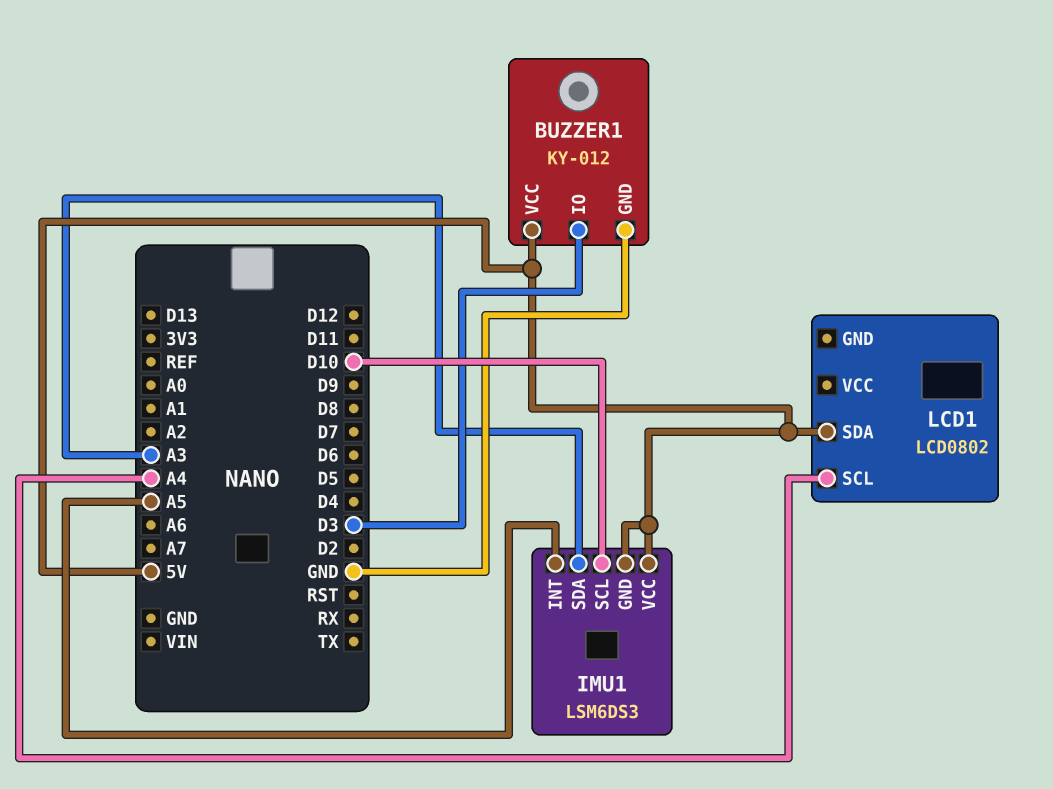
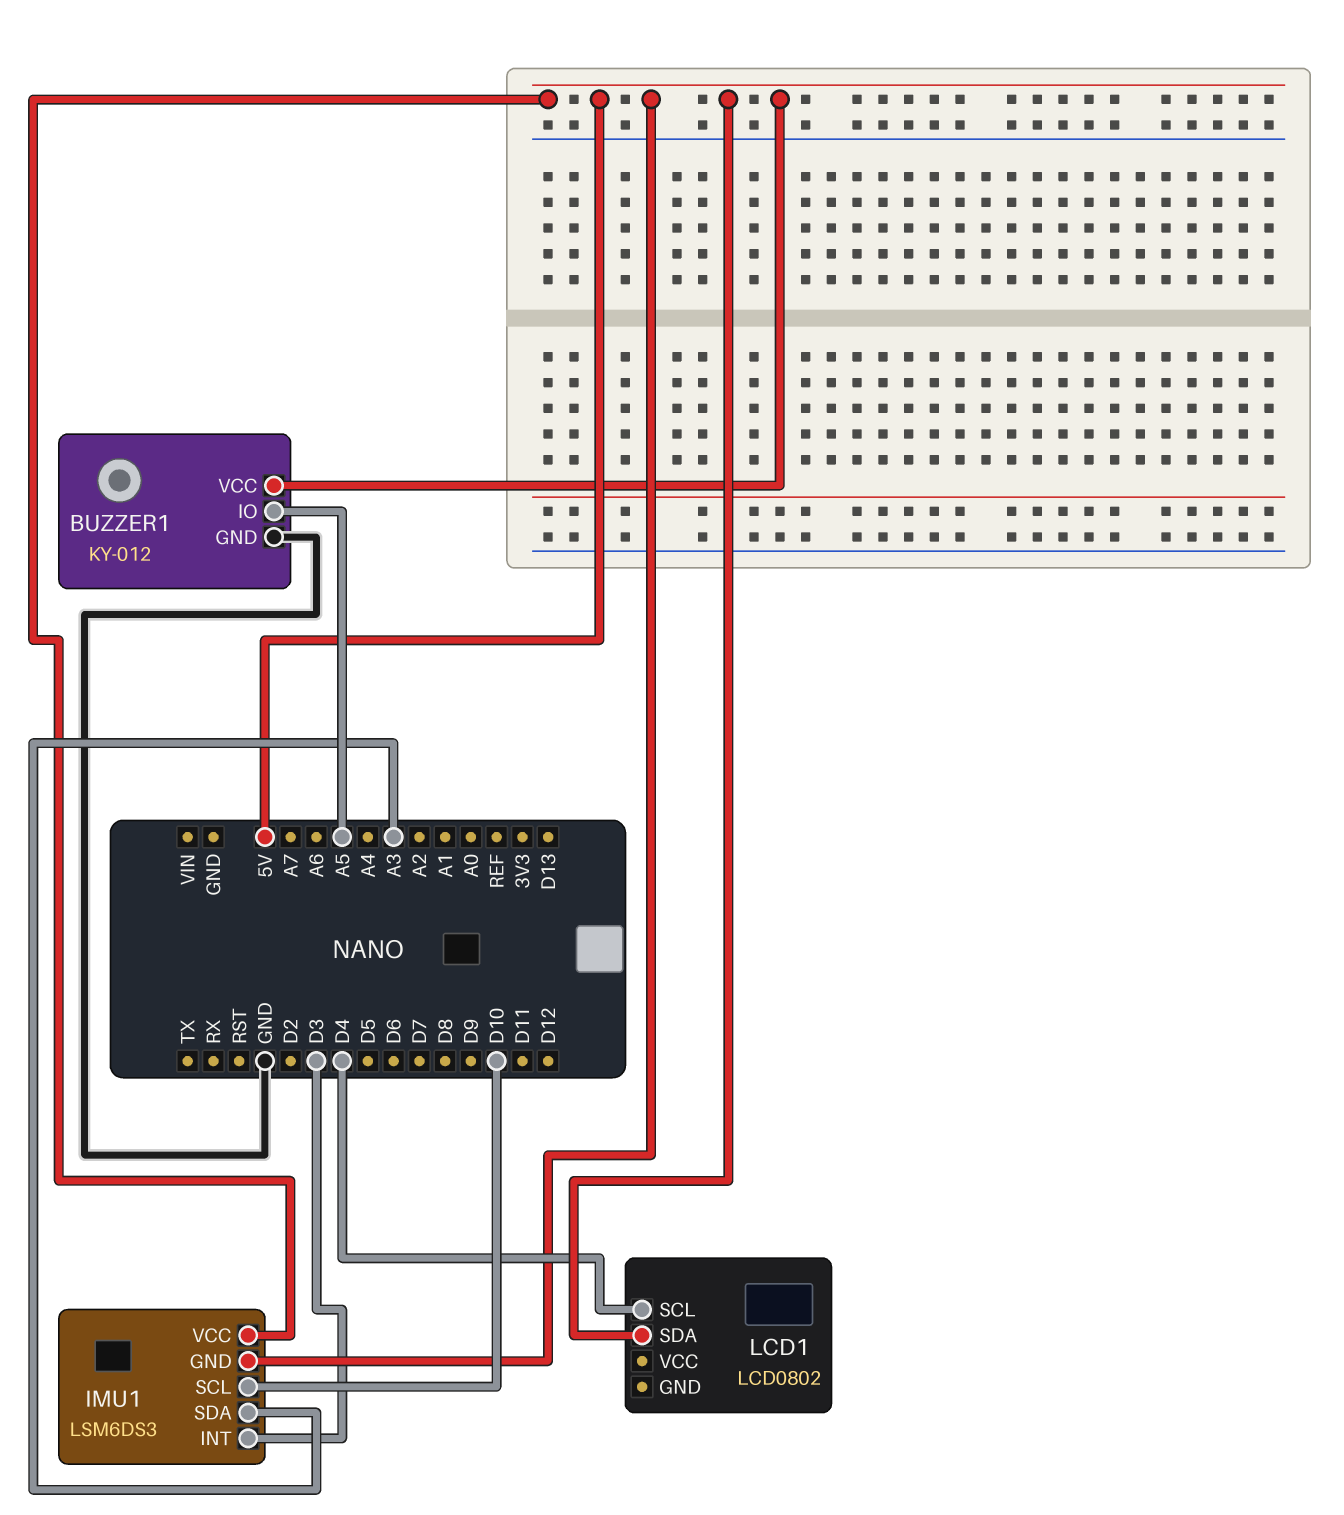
BUZZER1 pin IO: D3 -> A5
IMU1 pin INT: A5 -> D3
LCD1 pin SCL: A4 -> D4

